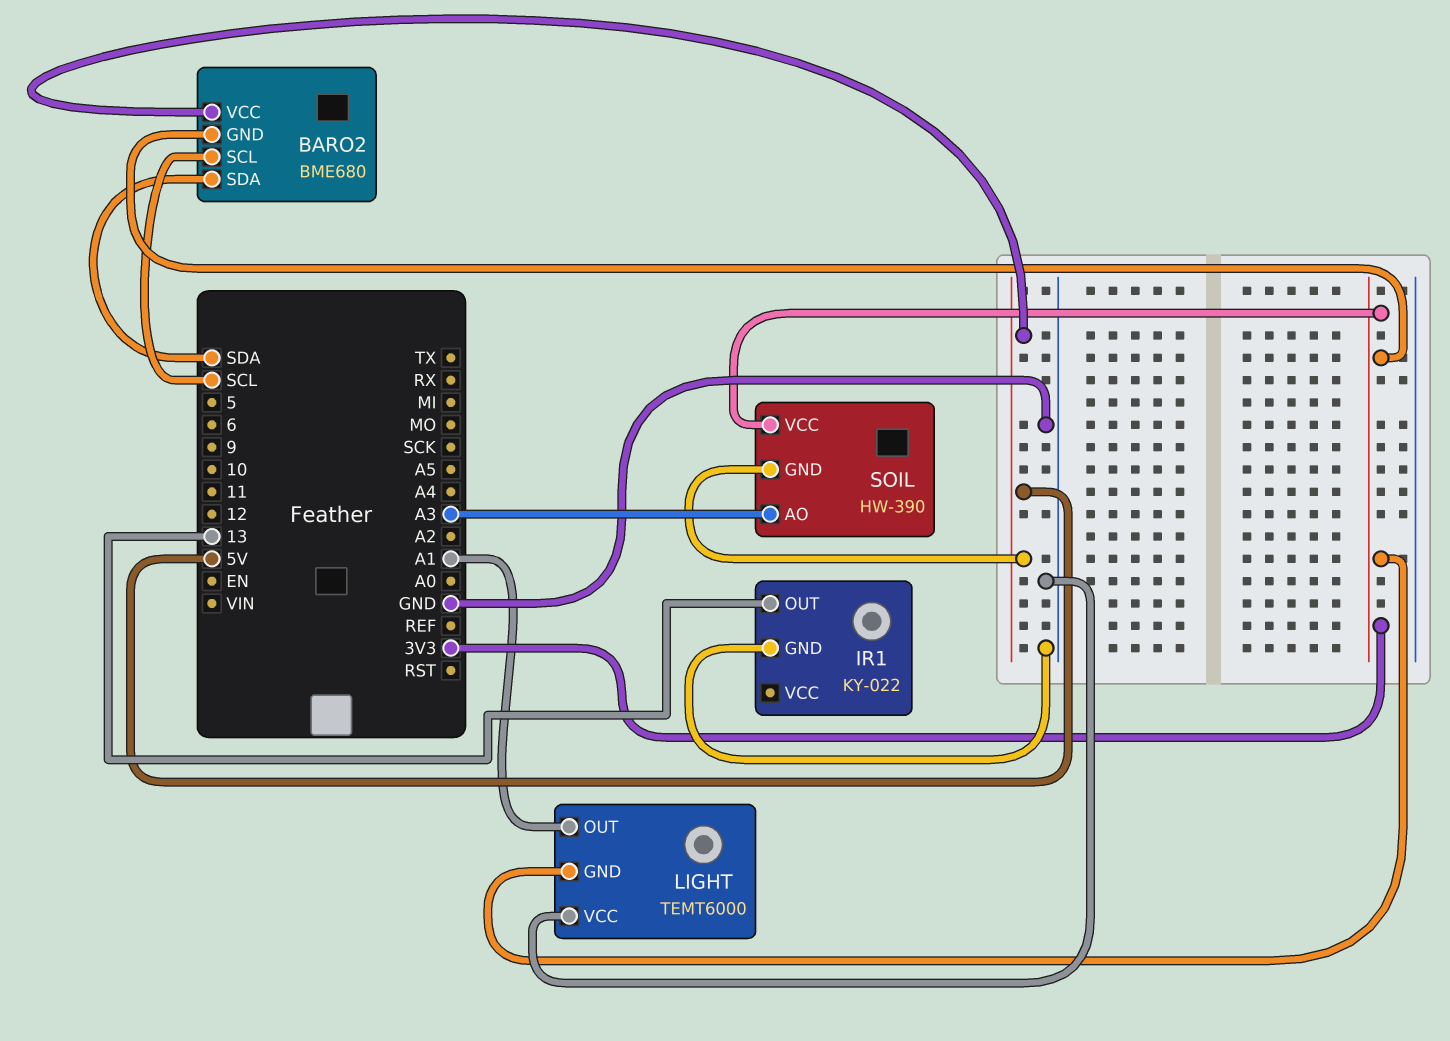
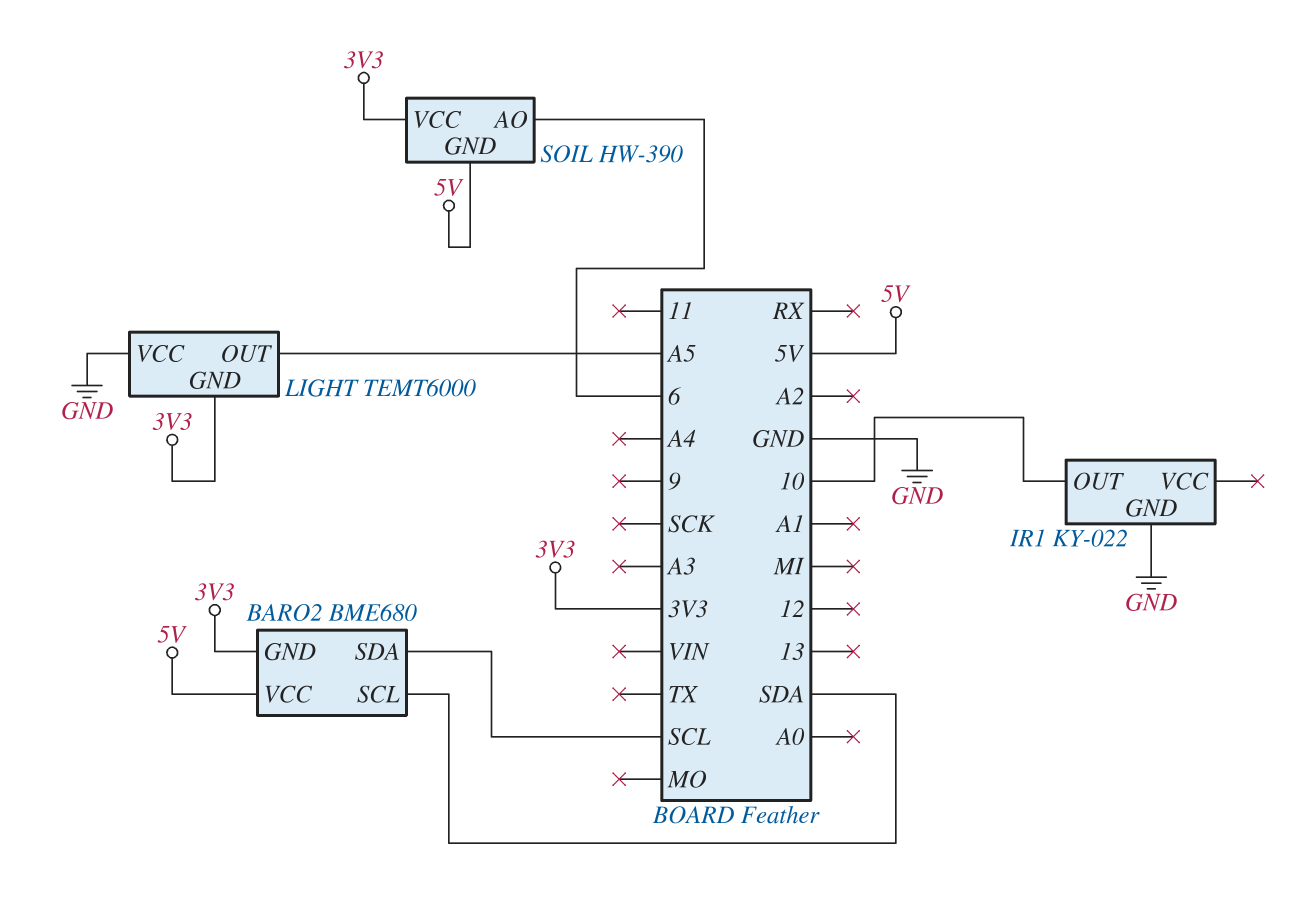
BARO2 pin SCL: SCL -> SDA
BARO2 pin SDA: SDA -> SCL
IR1 pin OUT: 13 -> 10
LIGHT pin OUT: A1 -> A5
SOIL pin AO: A3 -> 6

